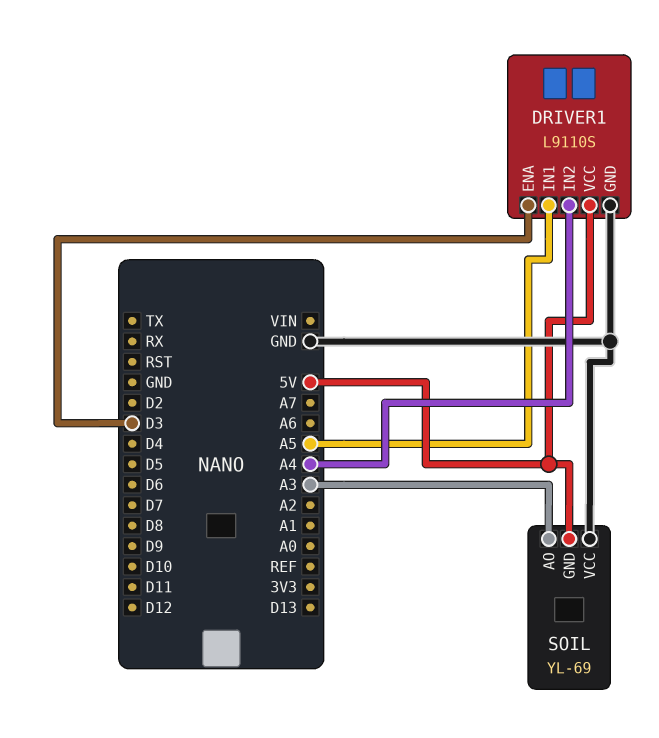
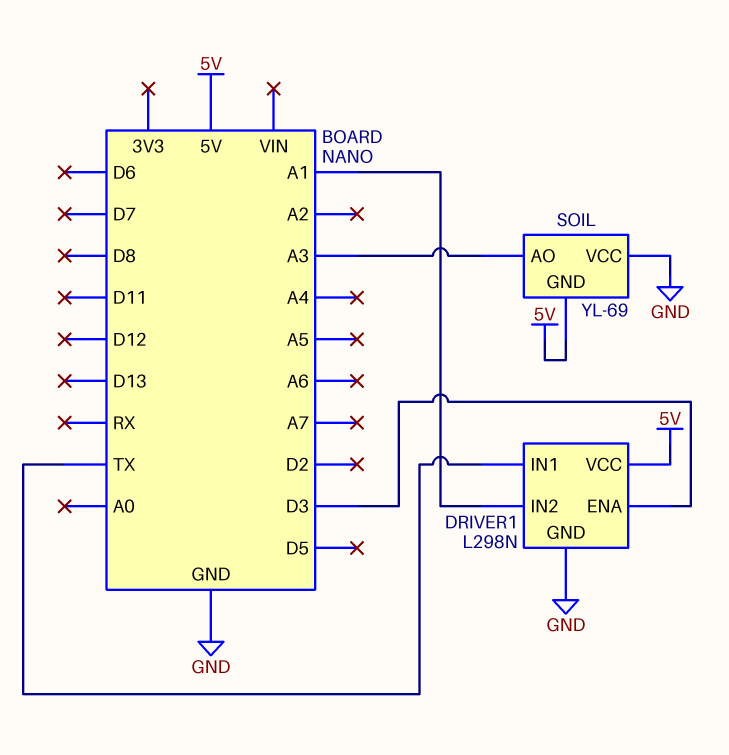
DRIVER1: L9110S -> L298N
DRIVER1 pin IN1: A5 -> TX
DRIVER1 pin IN2: A4 -> A1

